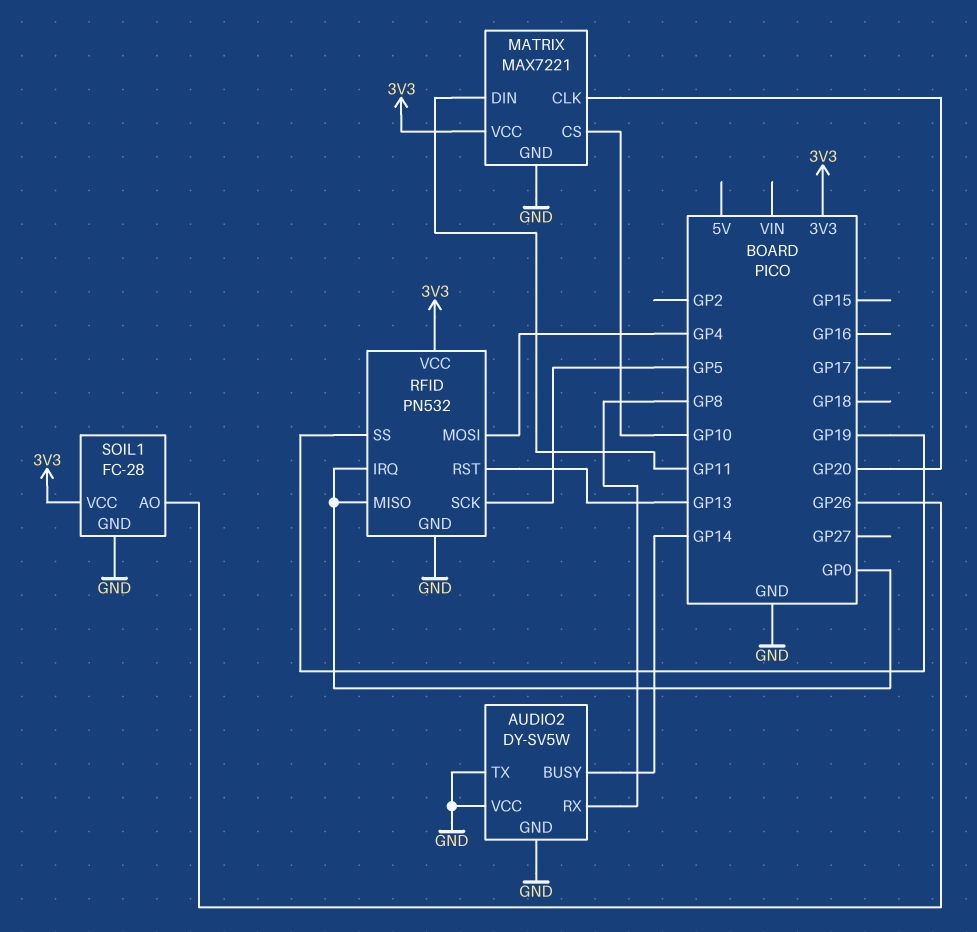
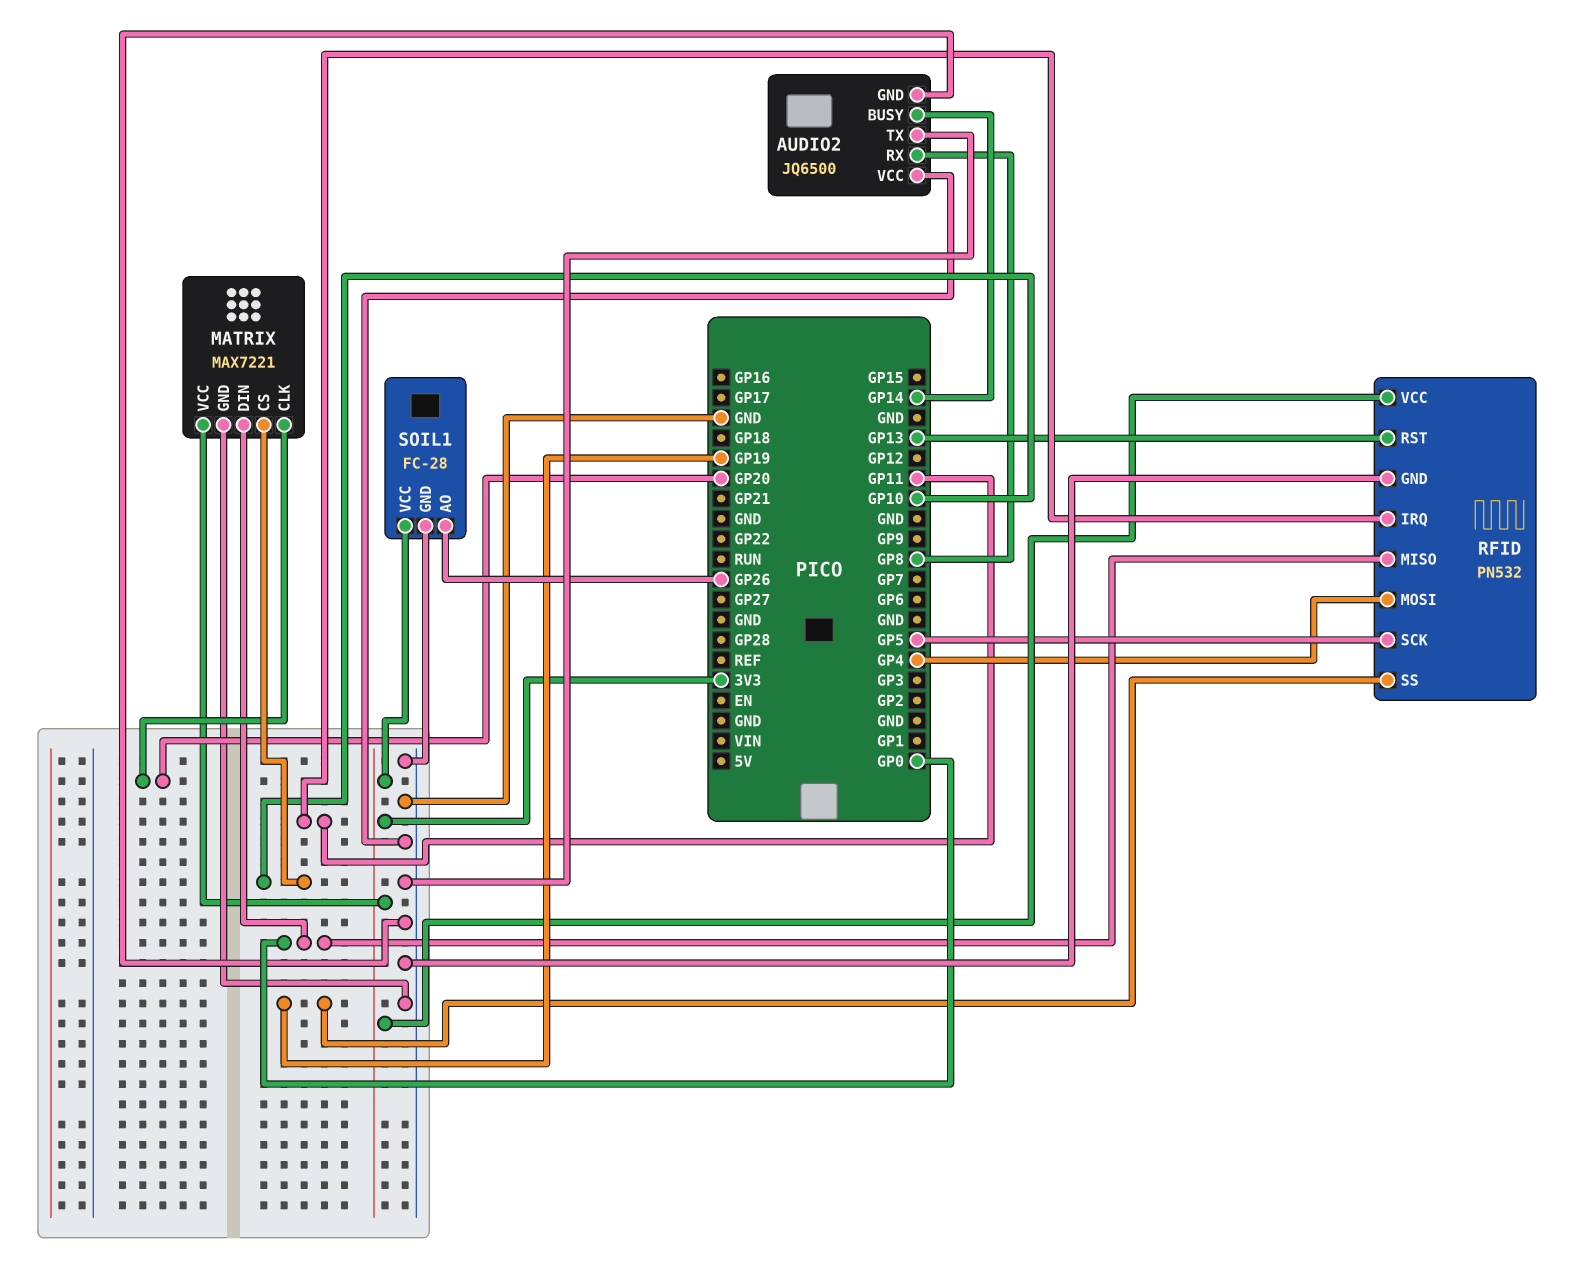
AUDIO2: DY-SV5W -> JQ6500
MATRIX pin DIN: GP11 -> GP0
RFID pin IRQ: GP0 -> GP11

